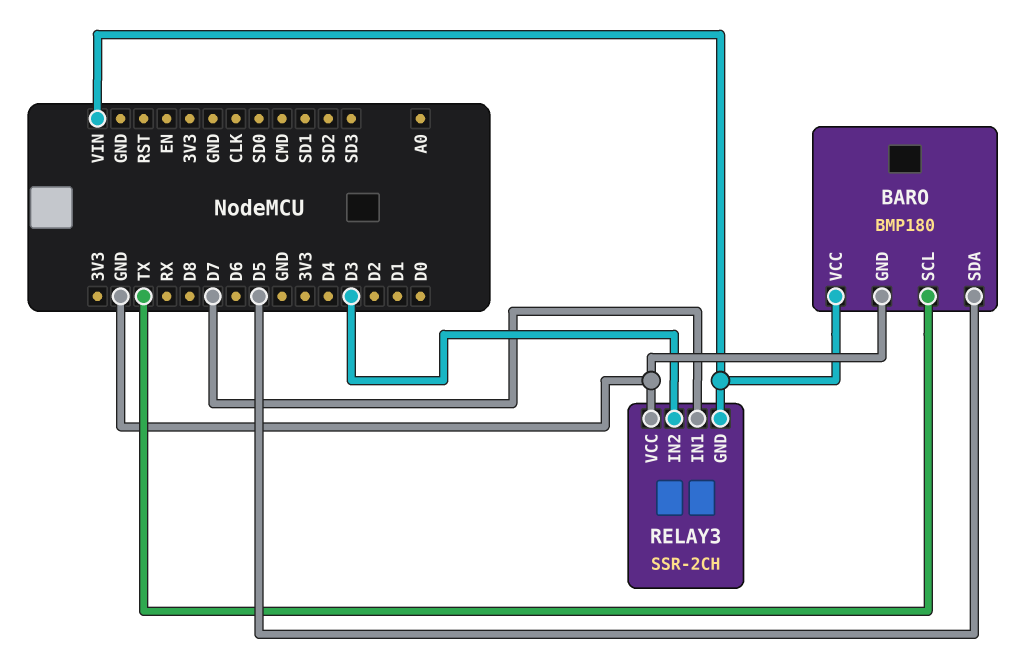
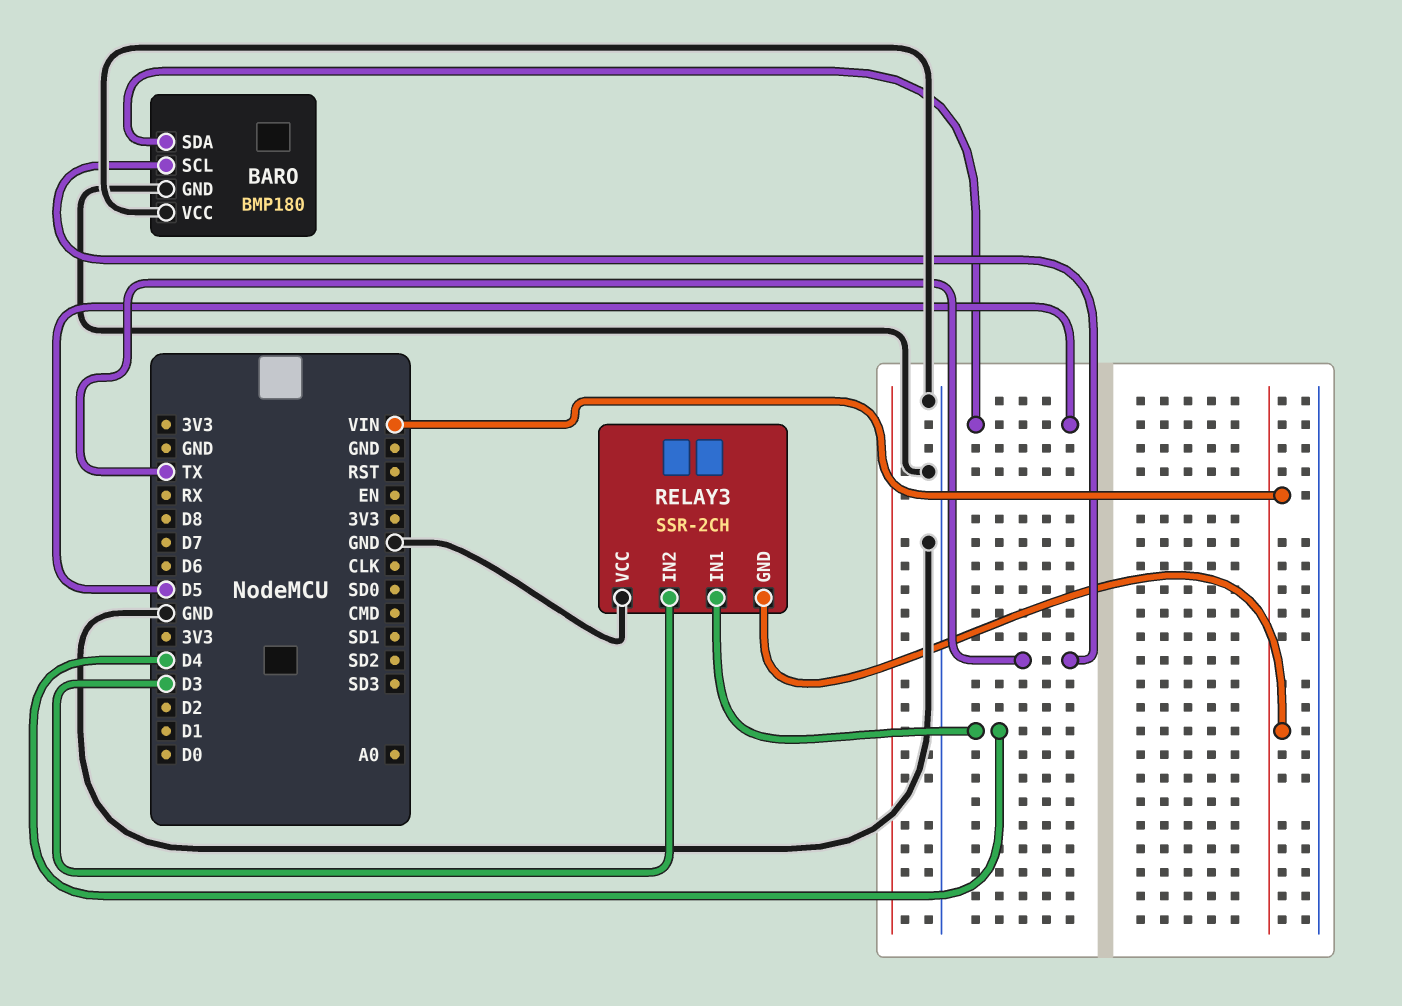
BARO pin VCC: VIN -> GND
RELAY3 pin IN1: D7 -> D4

